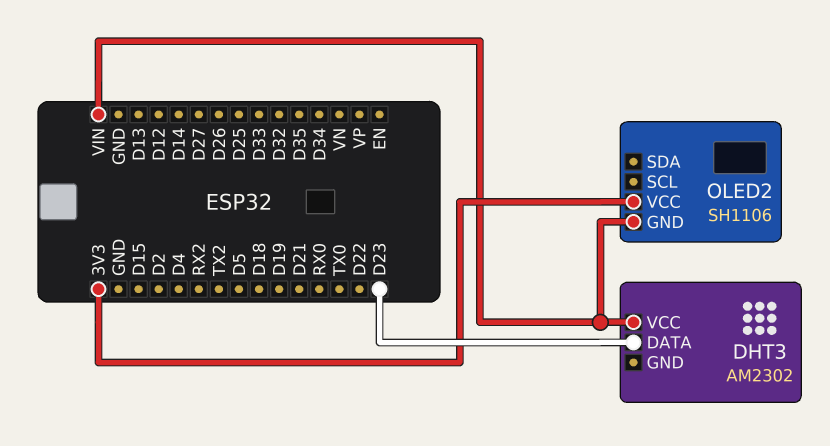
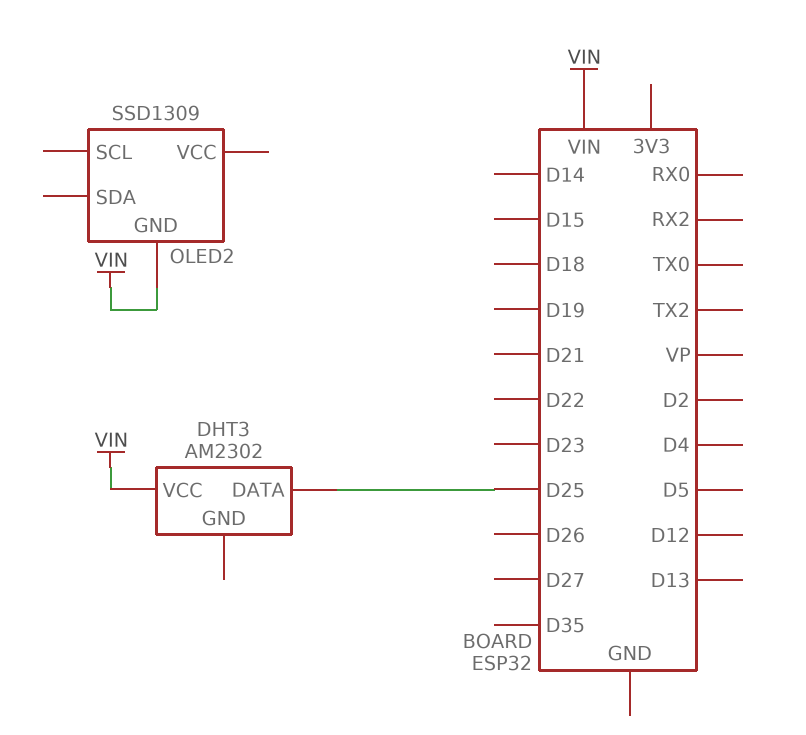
DHT3 pin DATA: D23 -> D25
OLED2: SH1106 -> SSD1309
OLED2 pin VCC: 3V3 -> none

